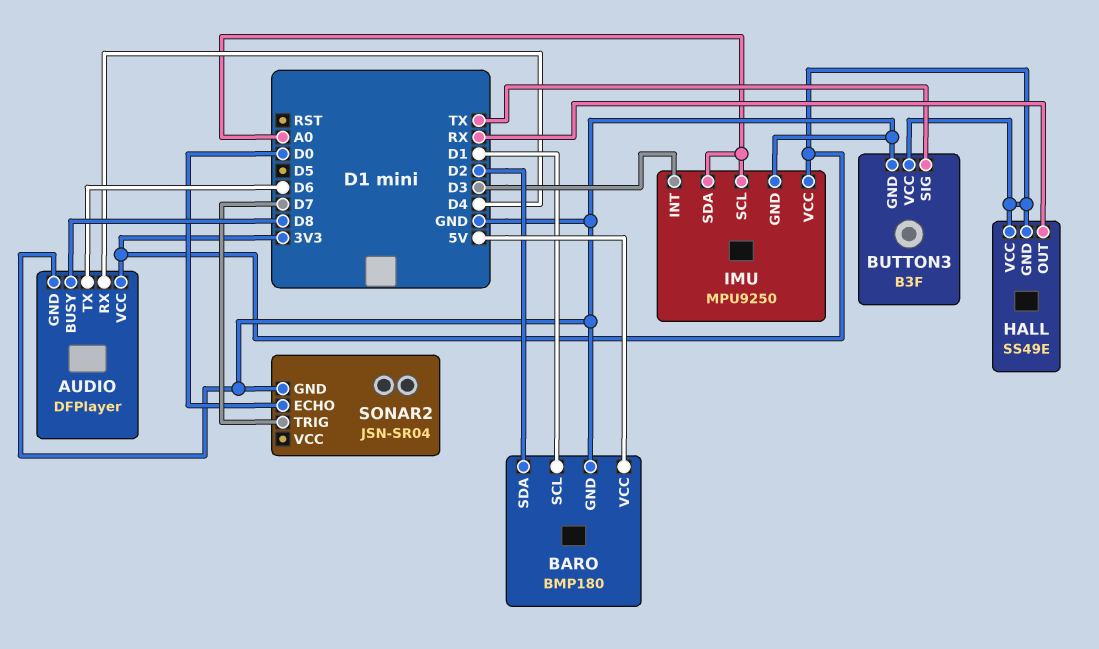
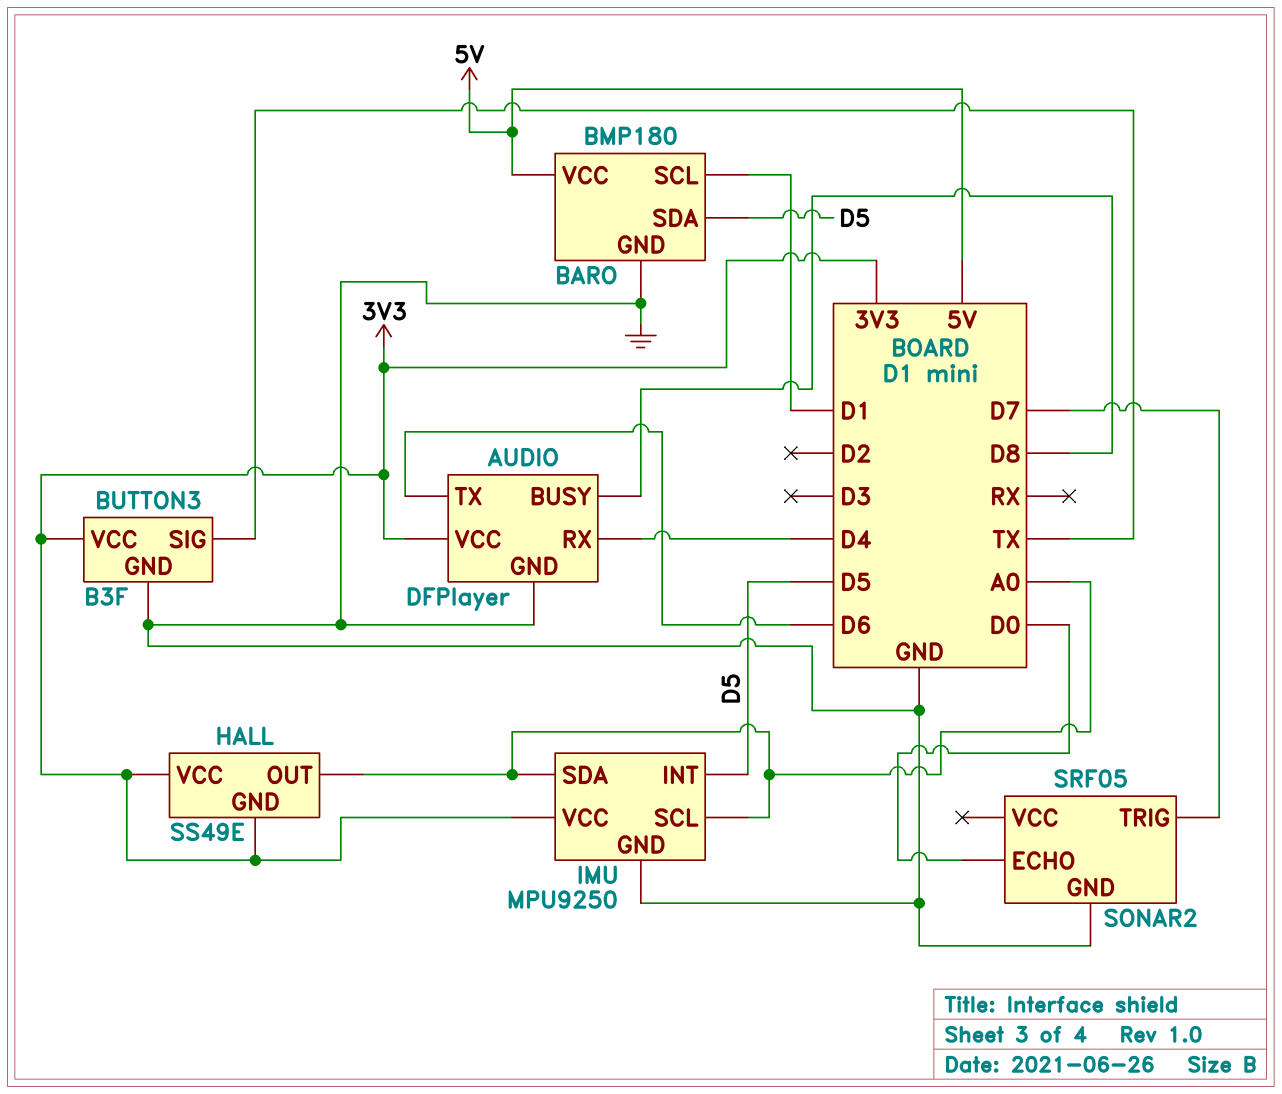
BARO pin SDA: D2 -> D5
HALL pin OUT: RX -> A0
IMU pin INT: D3 -> D5
SONAR2: JSN-SR04 -> SRF05

